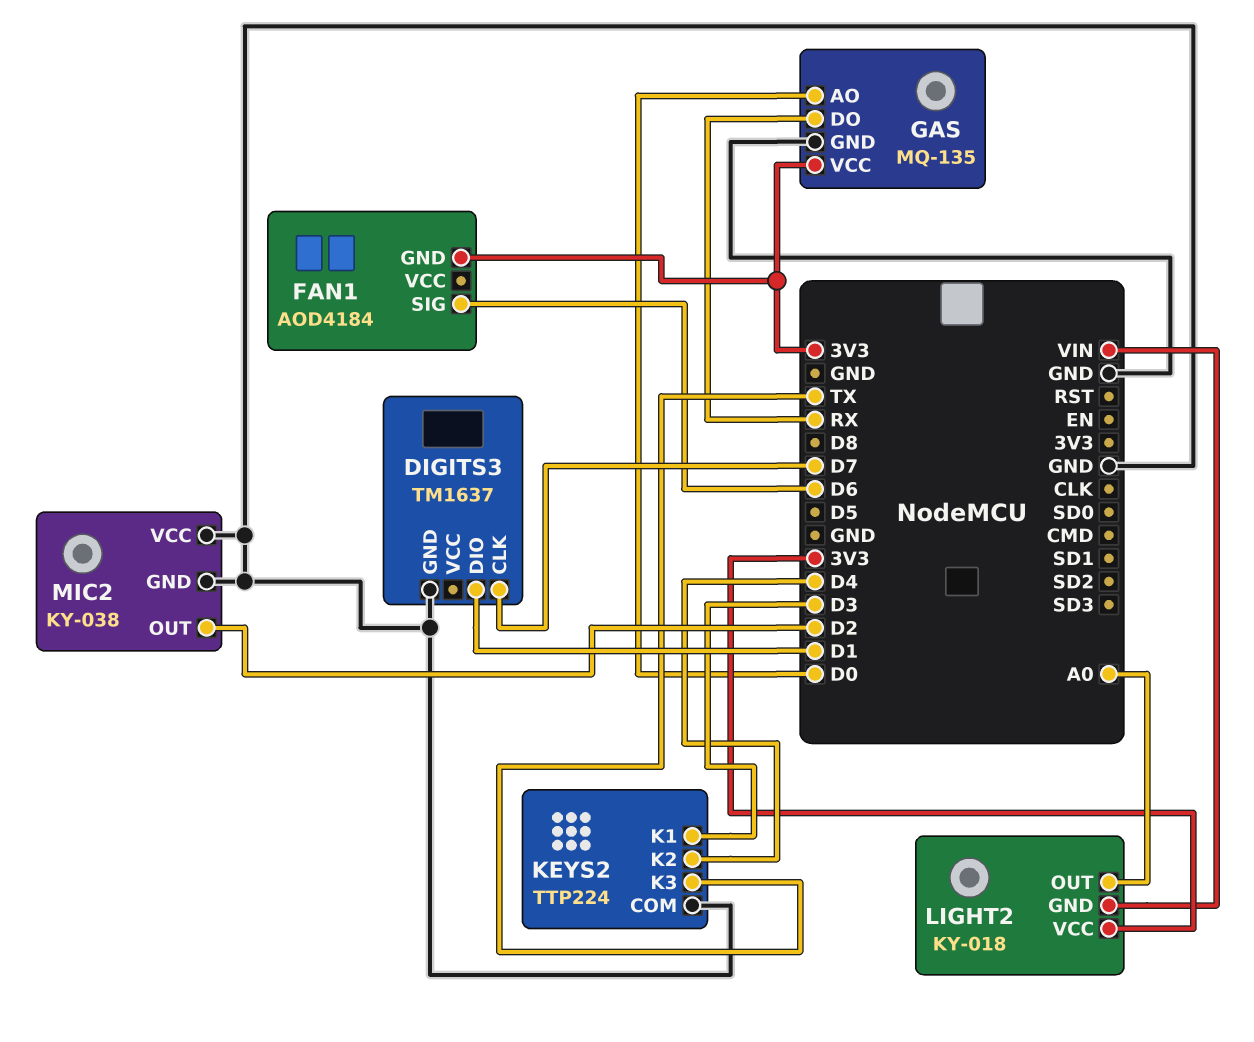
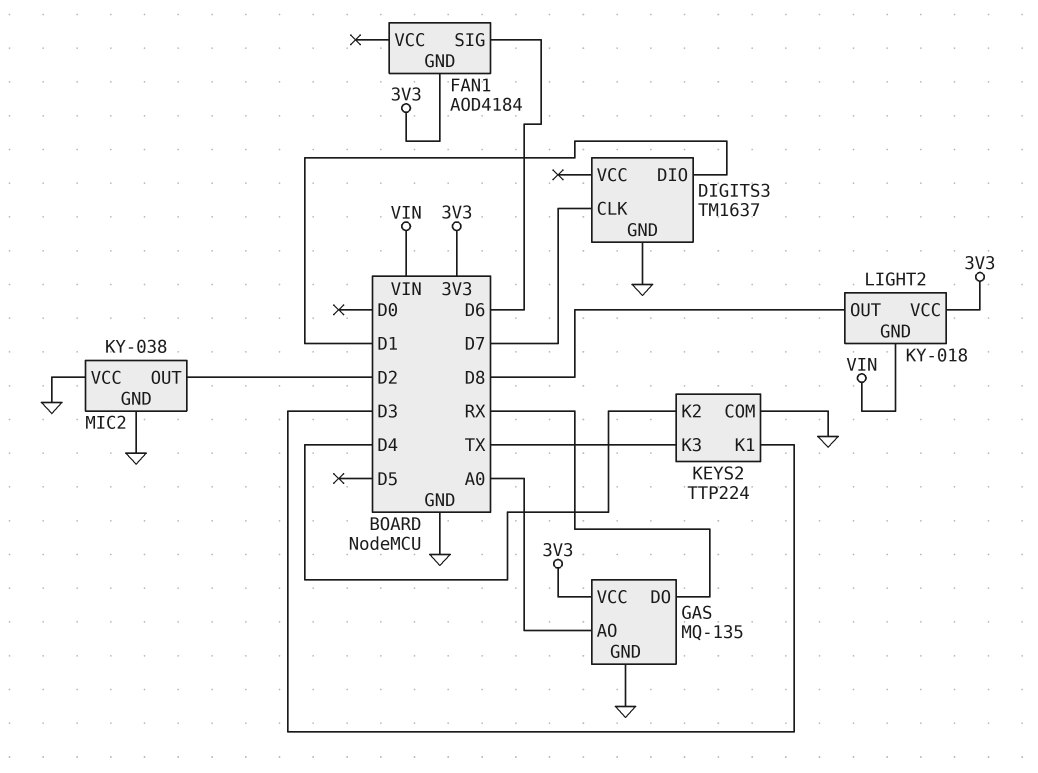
GAS pin AO: D0 -> A0
LIGHT2 pin OUT: A0 -> D8

